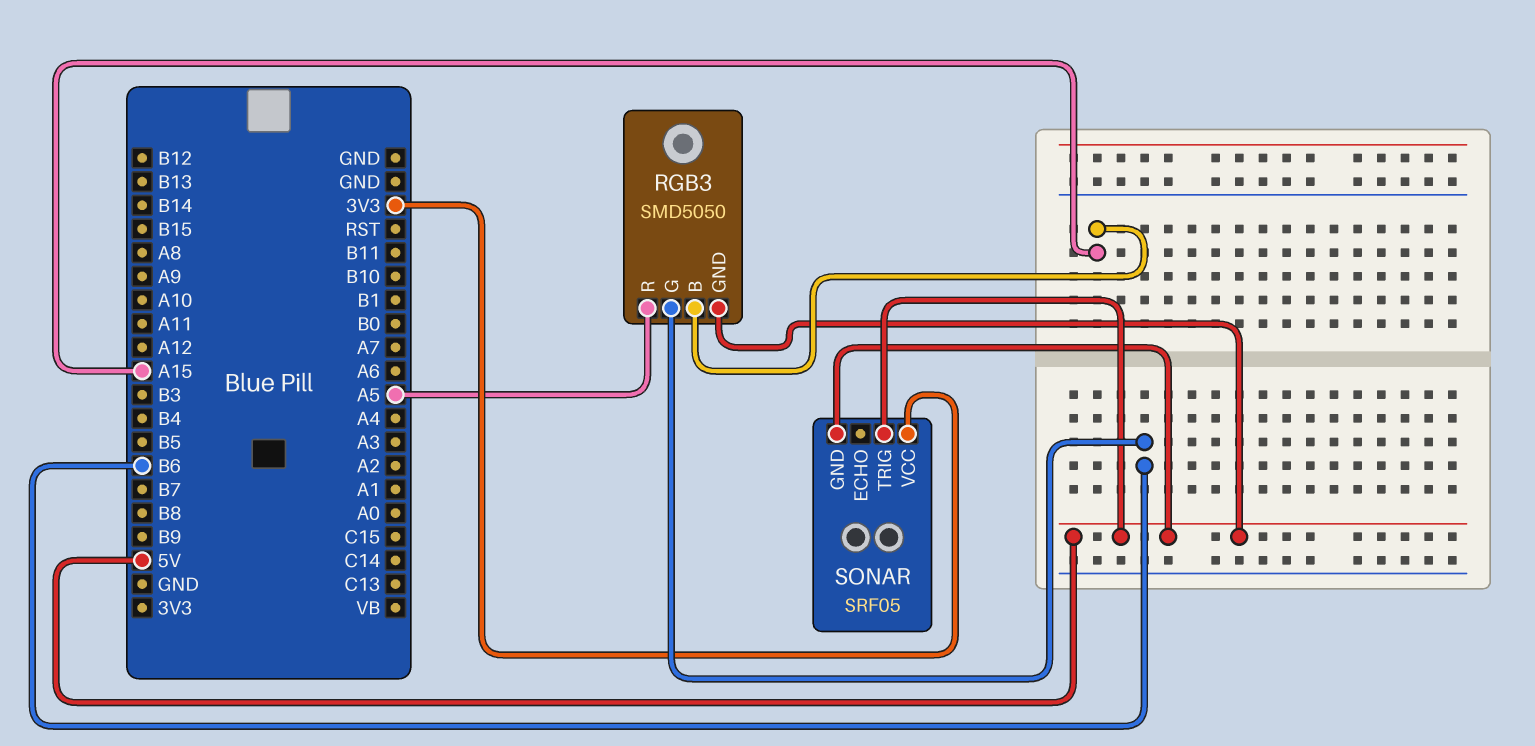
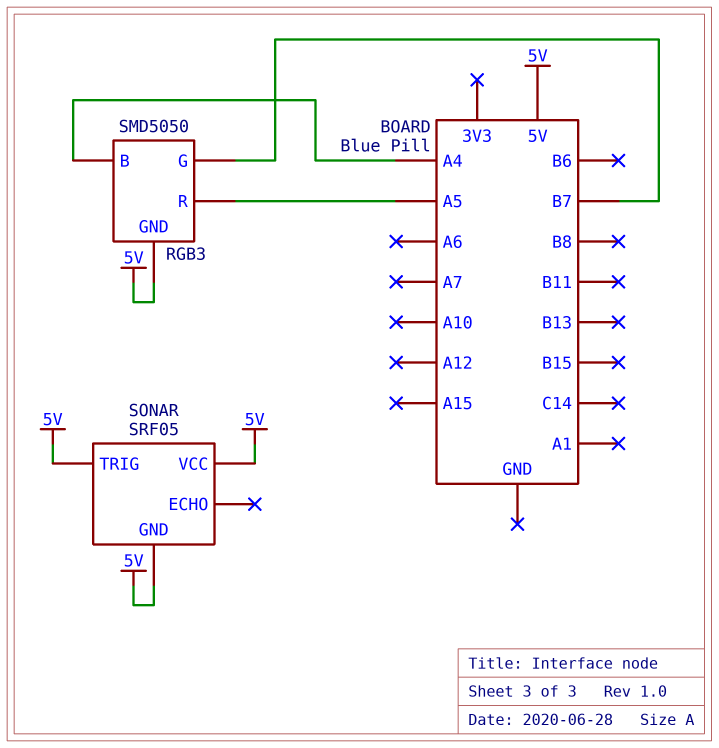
RGB3 pin B: A15 -> A4
RGB3 pin G: B6 -> B7
SONAR pin VCC: 3V3 -> 5V

